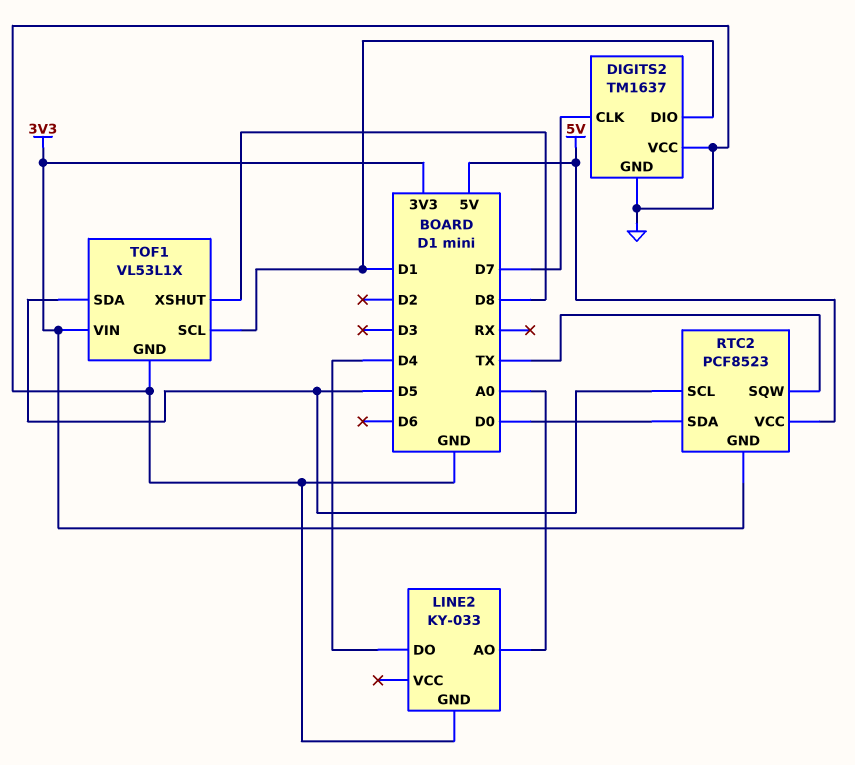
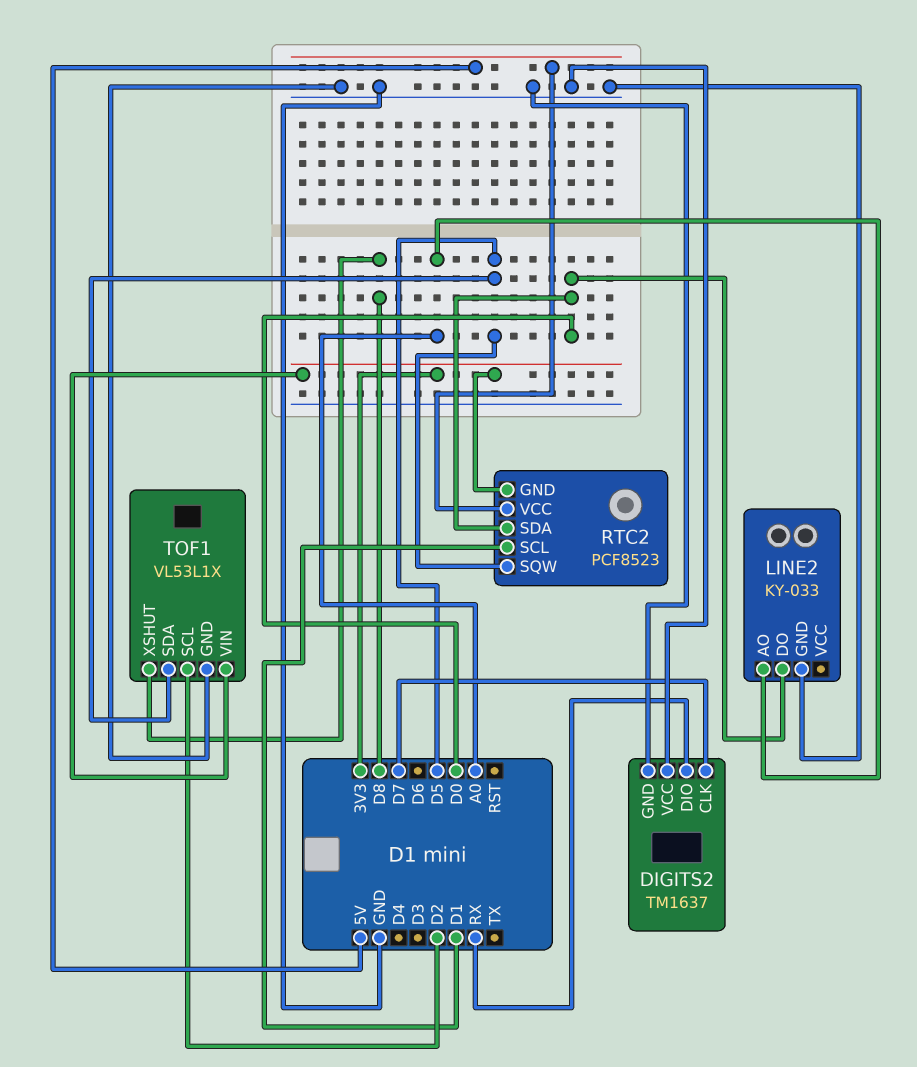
DIGITS2 pin DIO: D1 -> RX
LINE2 pin DO: D4 -> D0
RTC2 pin SCL: D5 -> D1
RTC2 pin SQW: TX -> D5
TOF1 pin SCL: D1 -> D2

